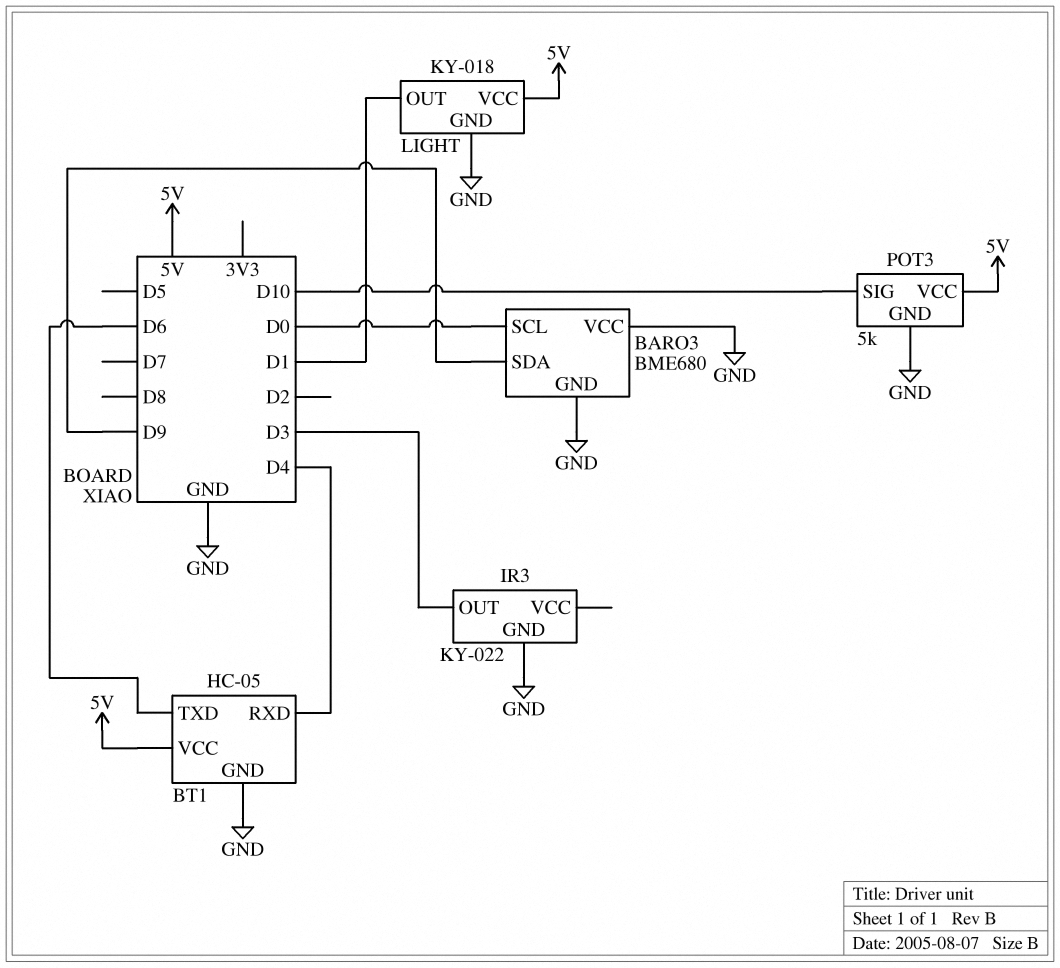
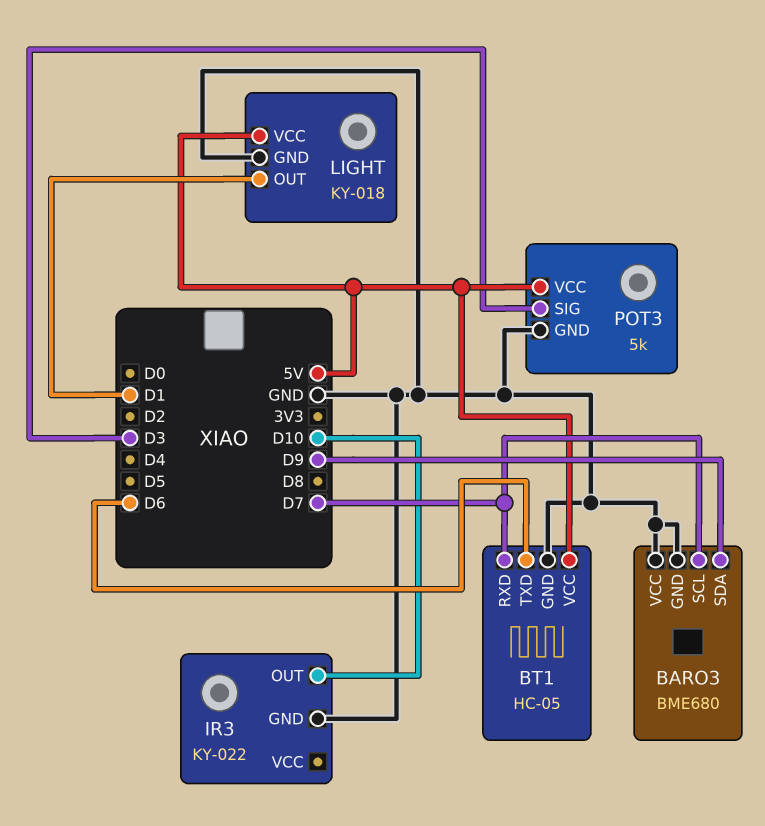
BARO3 pin SCL: D0 -> D7
BT1 pin RXD: D4 -> D7
IR3 pin OUT: D3 -> D10
POT3 pin SIG: D10 -> D3

